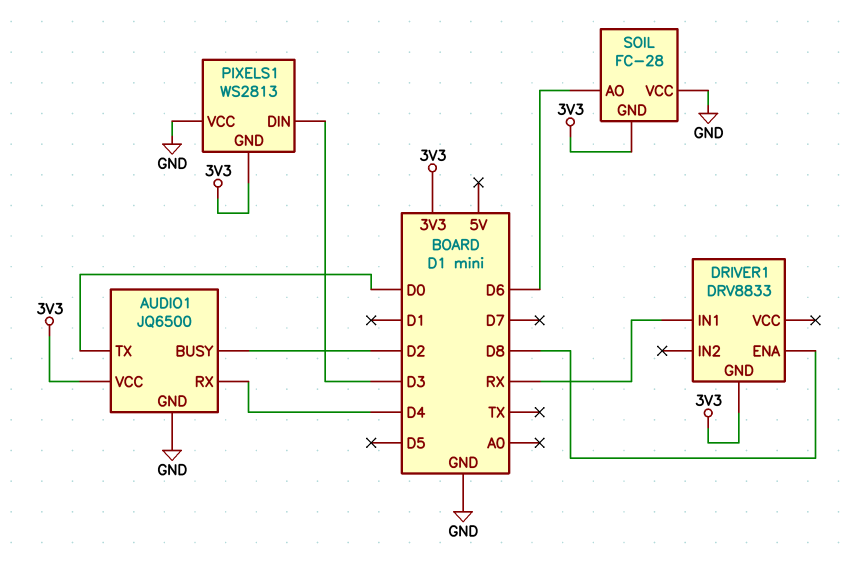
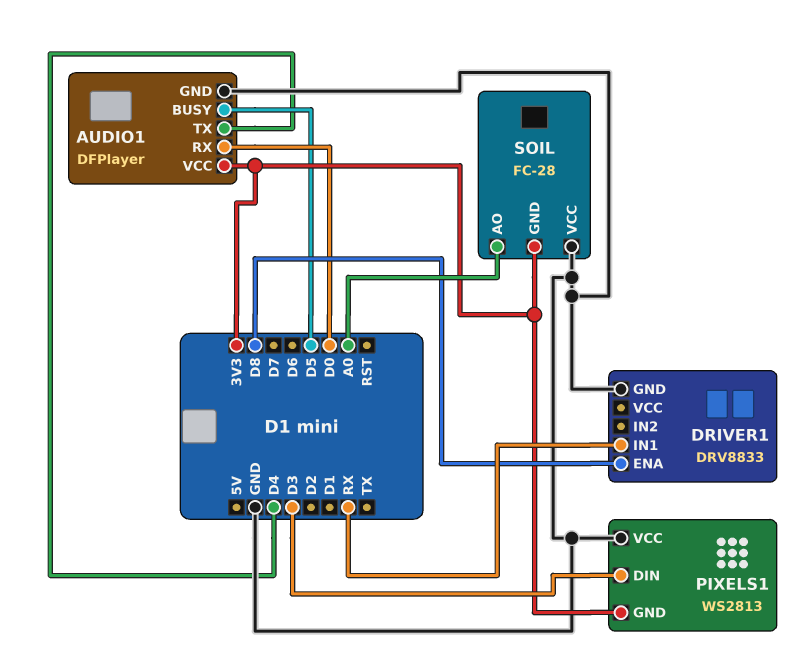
AUDIO1: JQ6500 -> DFPlayer
AUDIO1 pin BUSY: D2 -> D5
AUDIO1 pin RX: D4 -> D0
AUDIO1 pin TX: D0 -> D4
DRIVER1 pin GND: 3V3 -> GND
SOIL pin AO: D6 -> A0

